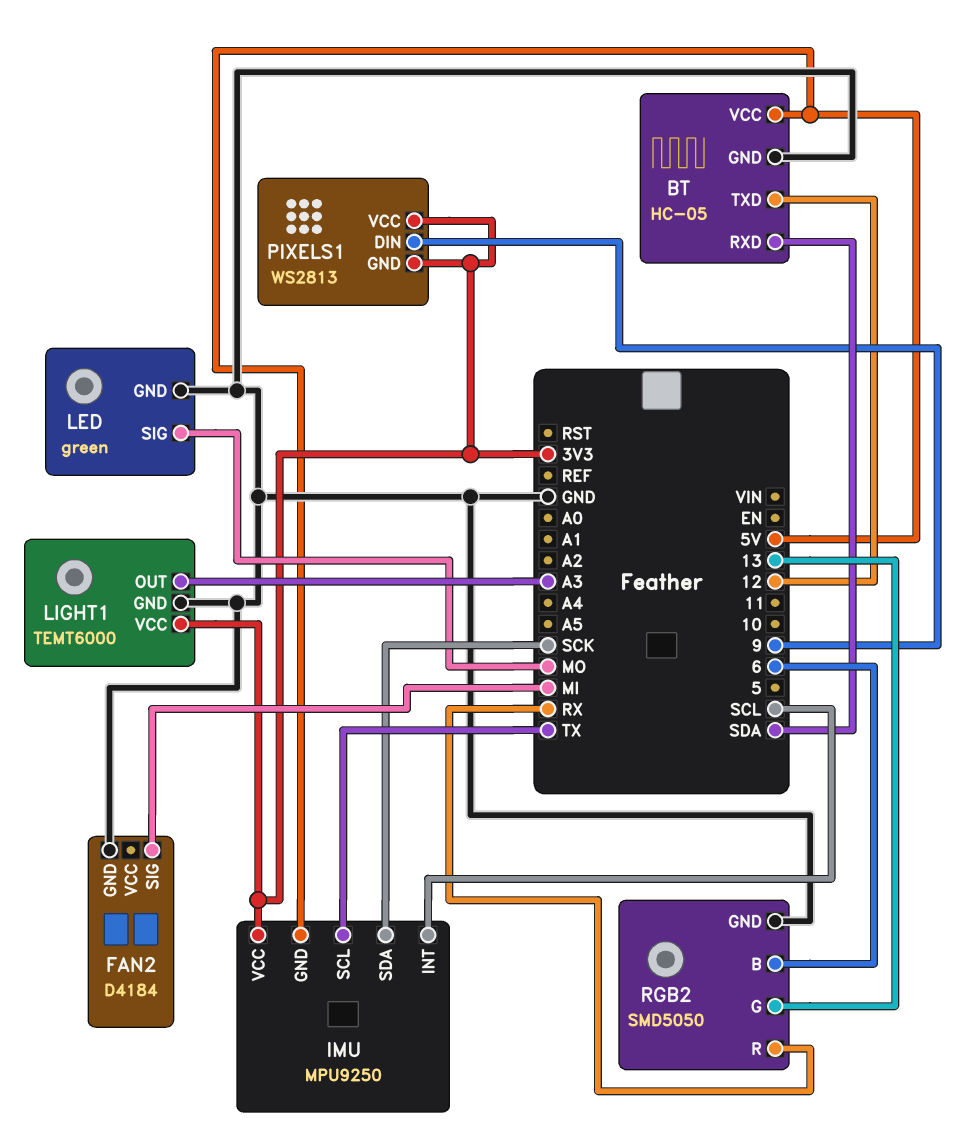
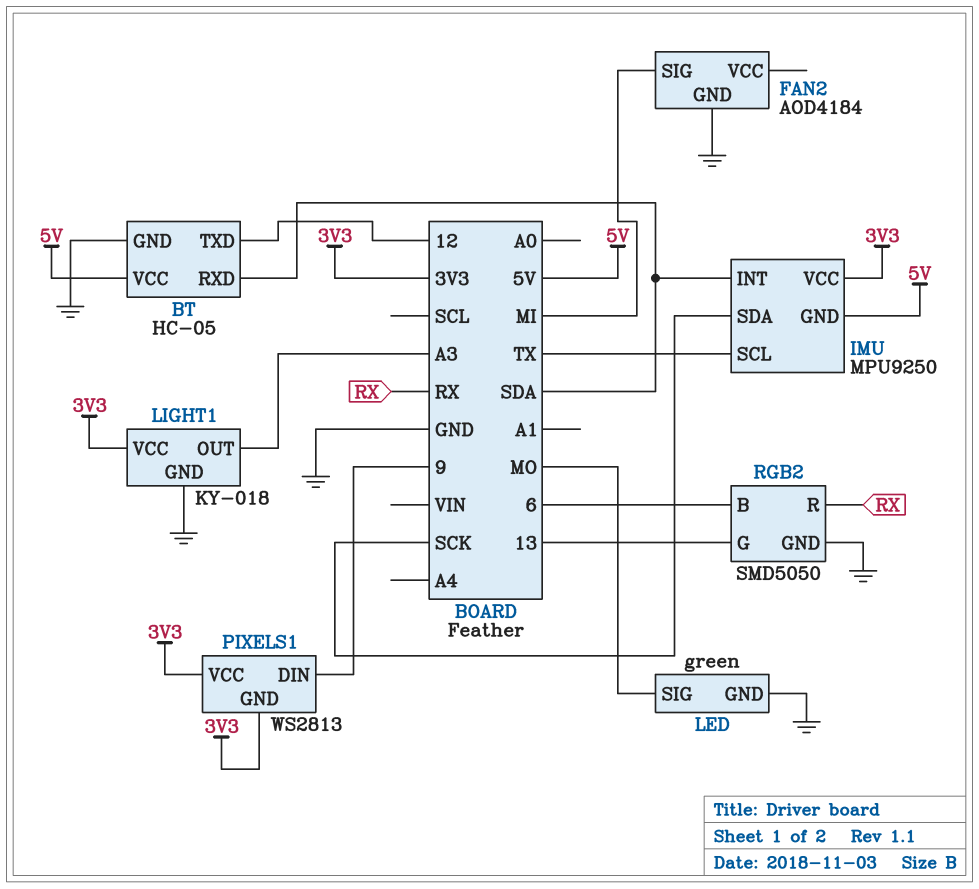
FAN2: D4184 -> AOD4184
IMU pin INT: SCL -> SDA
LIGHT1: TEMT6000 -> KY-018

